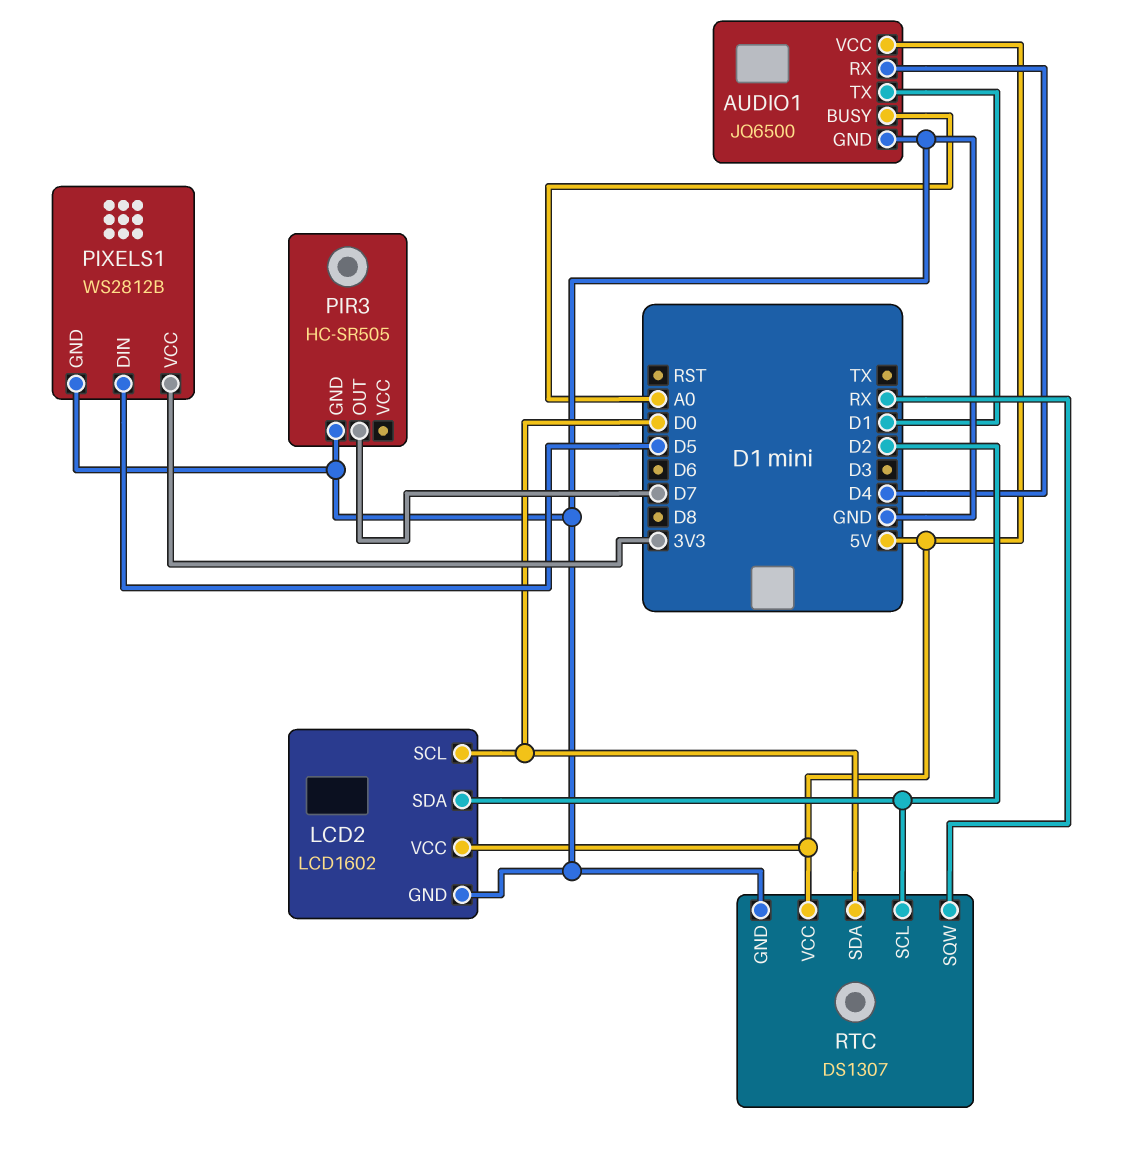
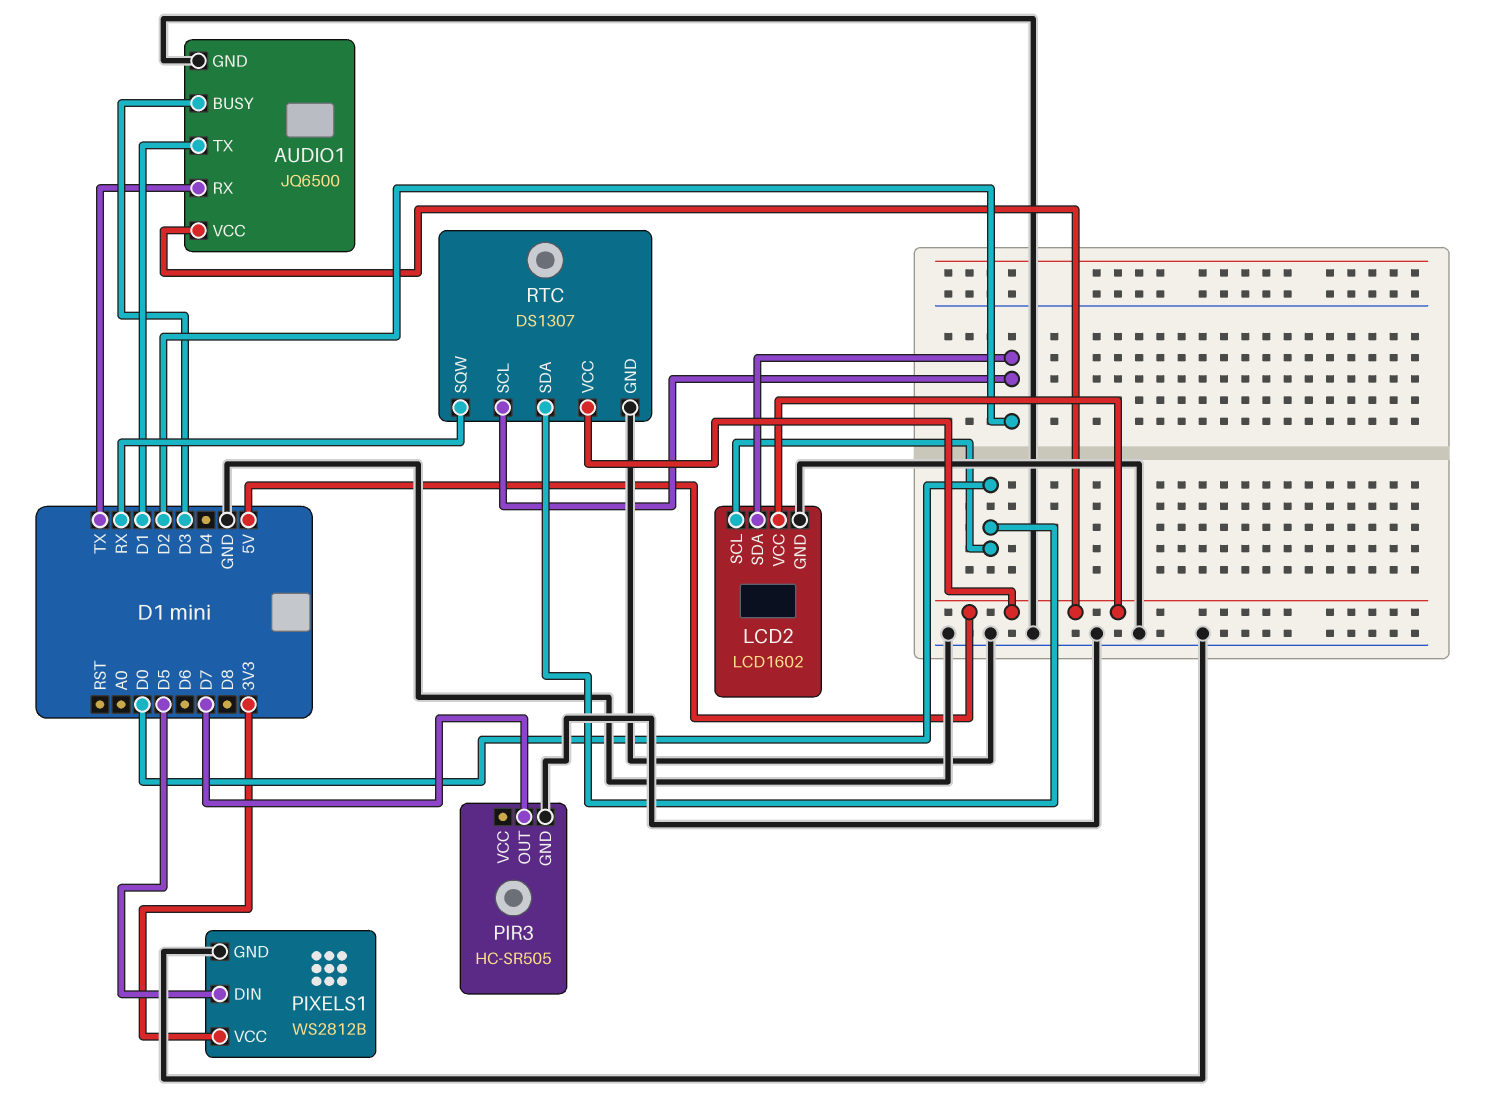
AUDIO1 pin BUSY: A0 -> D3
AUDIO1 pin RX: D4 -> TX

